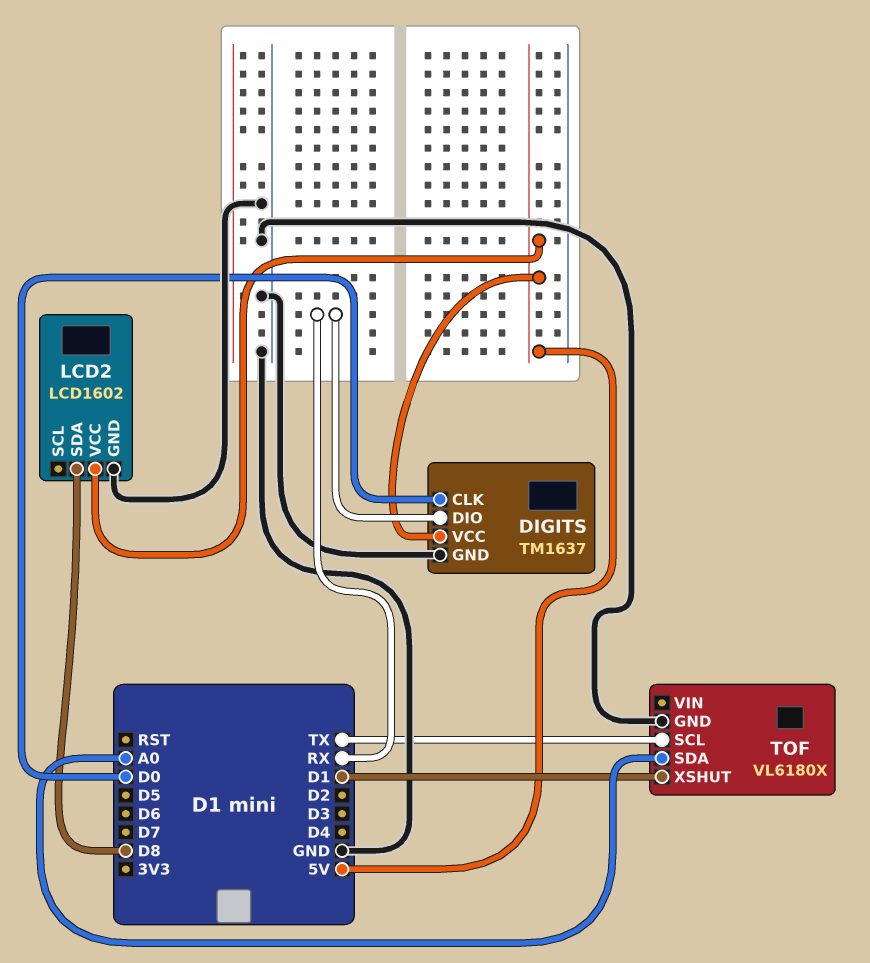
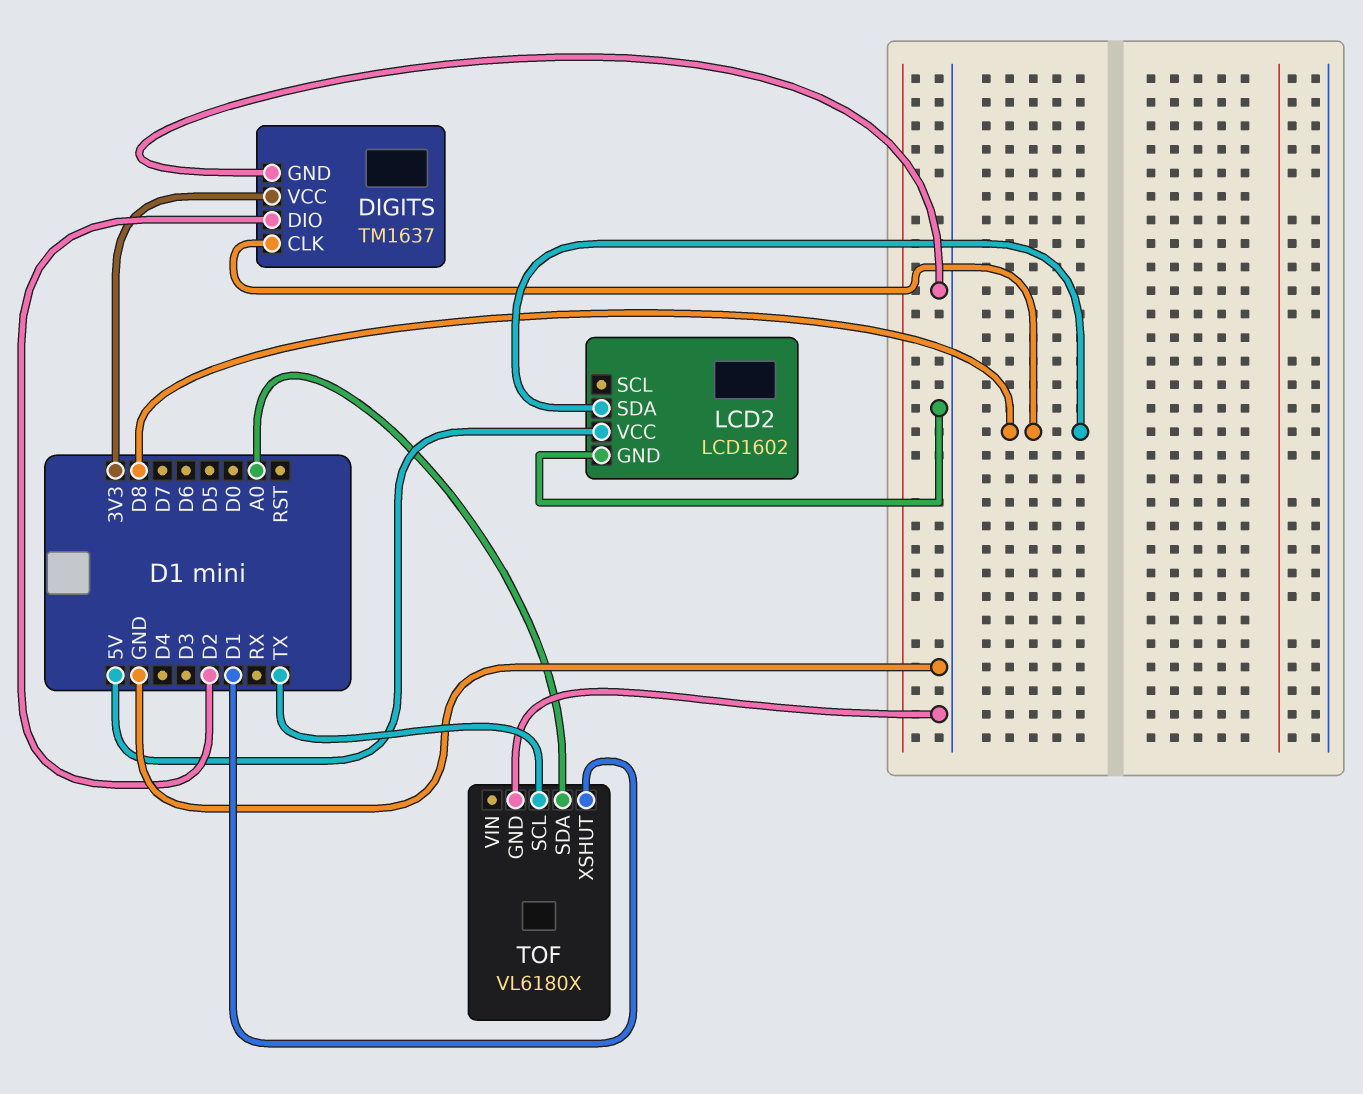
DIGITS pin CLK: D0 -> D8
DIGITS pin DIO: RX -> D2
DIGITS pin VCC: 5V -> 3V3

